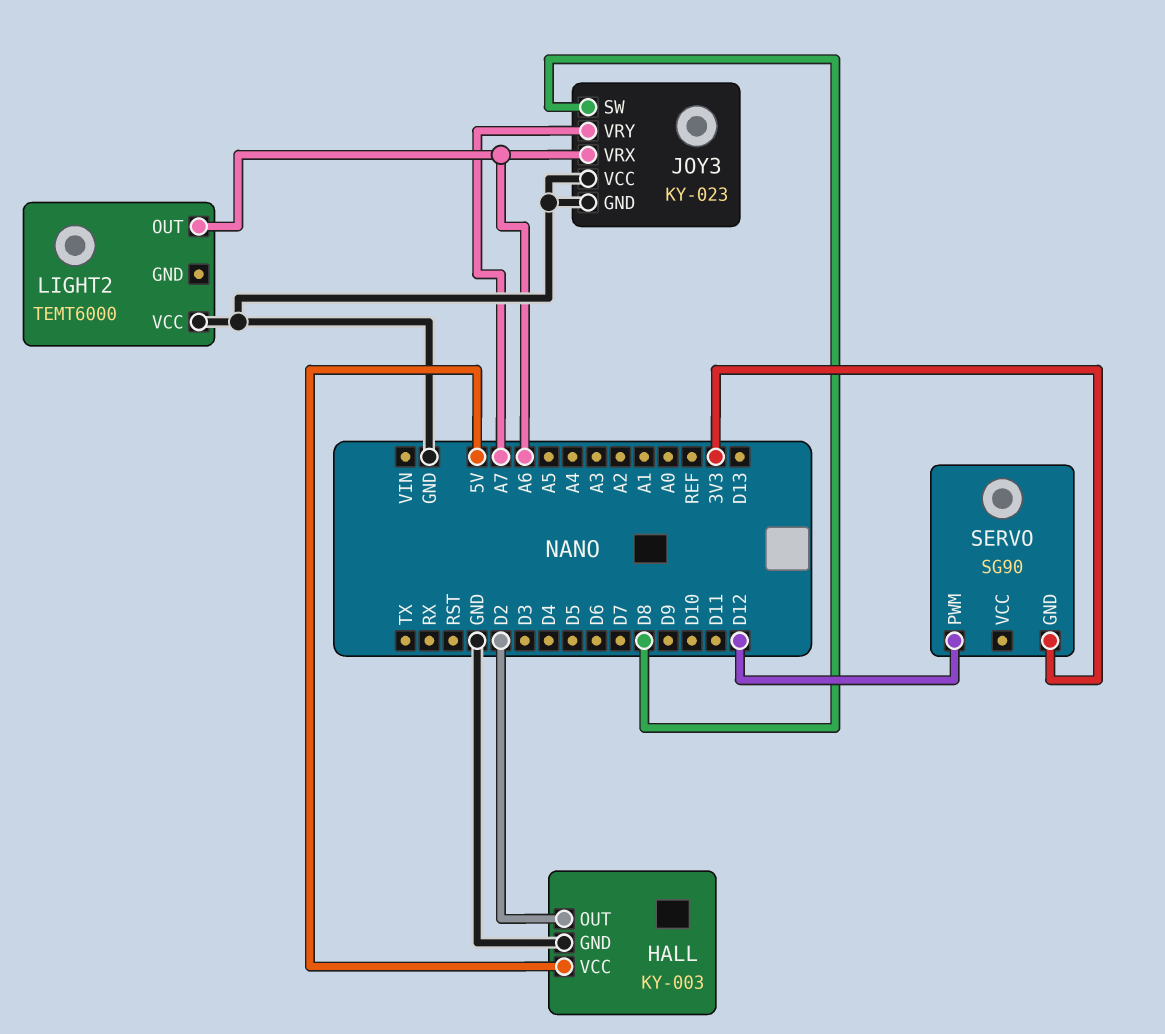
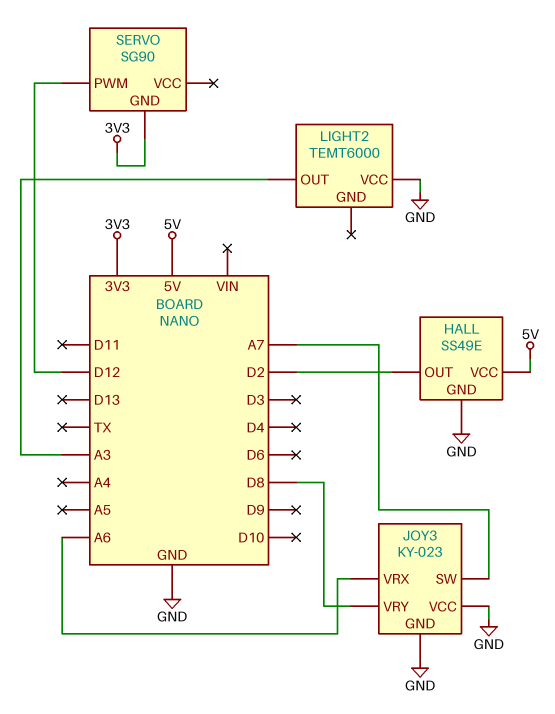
HALL: KY-003 -> SS49E
JOY3 pin SW: D8 -> A7
JOY3 pin VRY: A7 -> D8
LIGHT2 pin OUT: A6 -> A3

